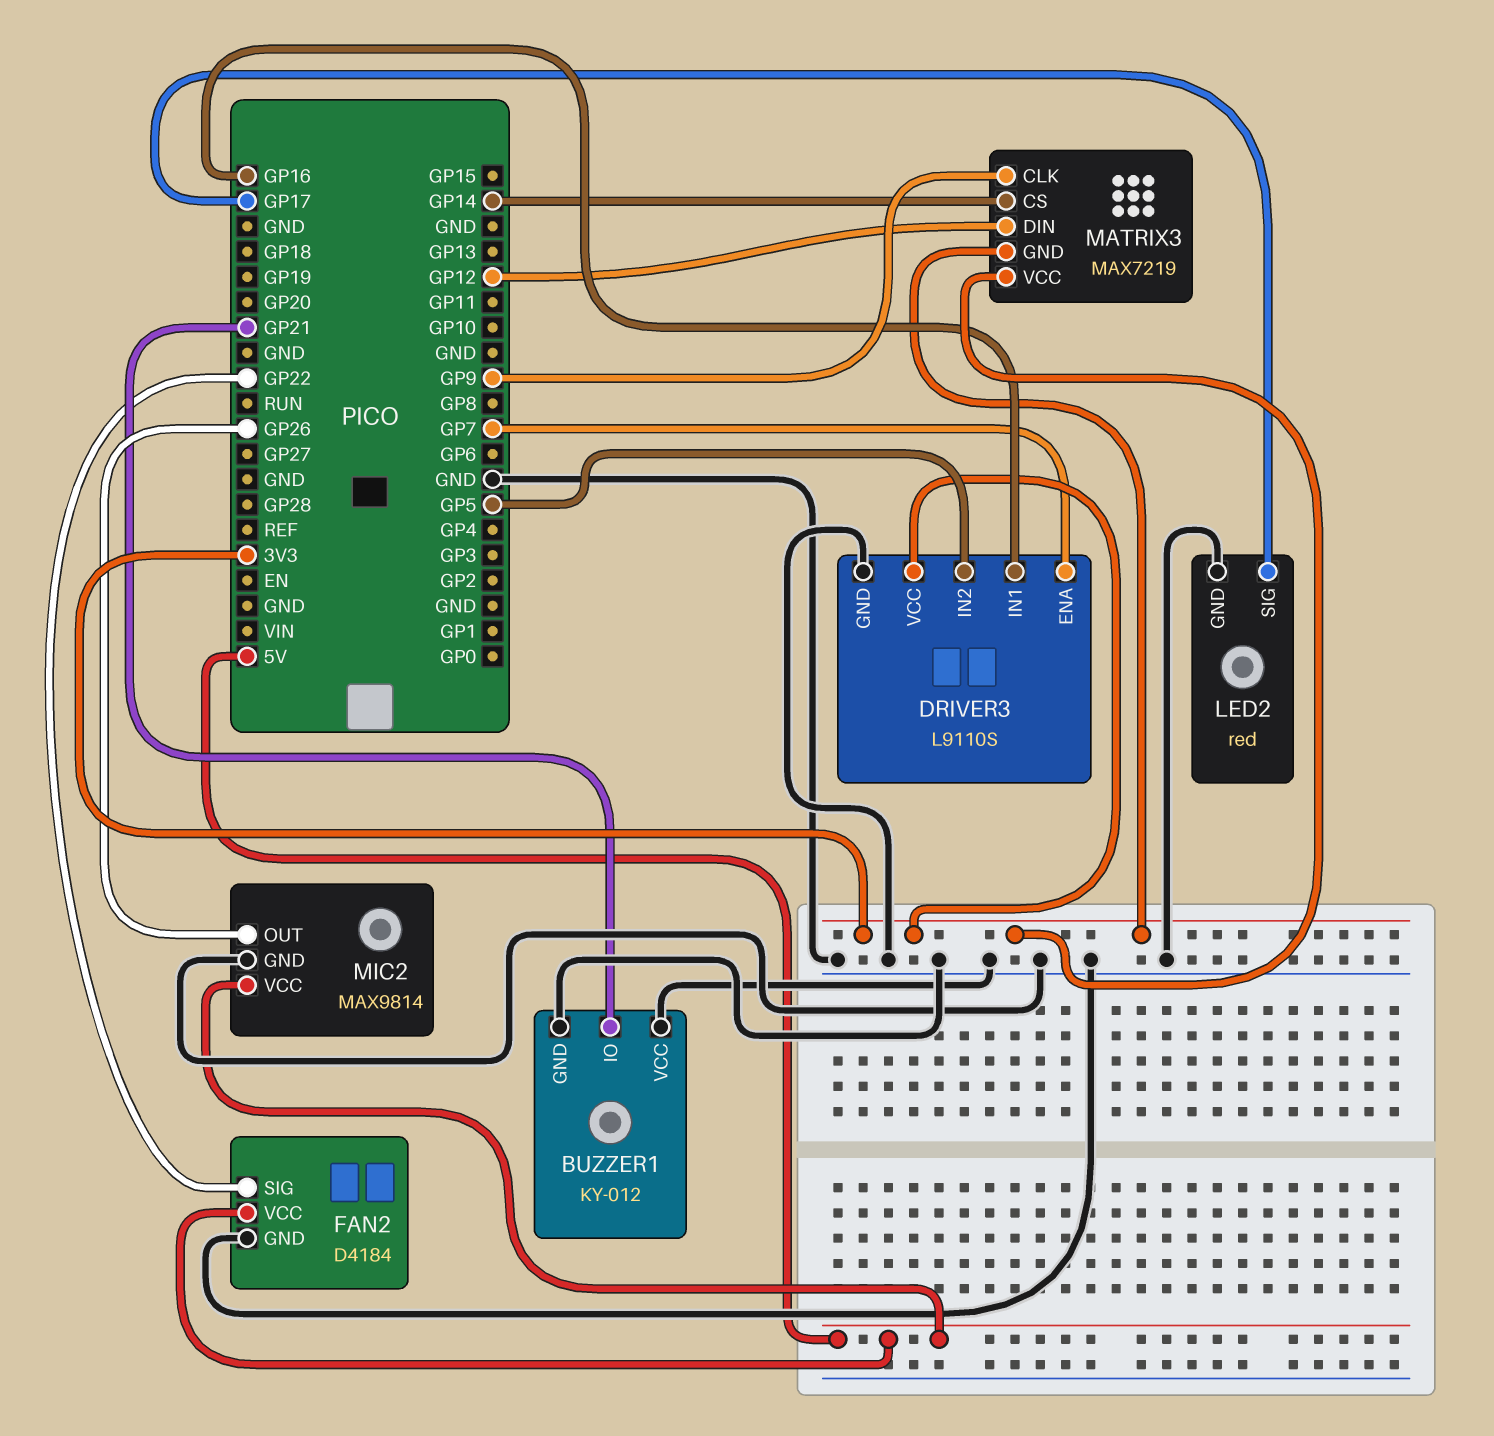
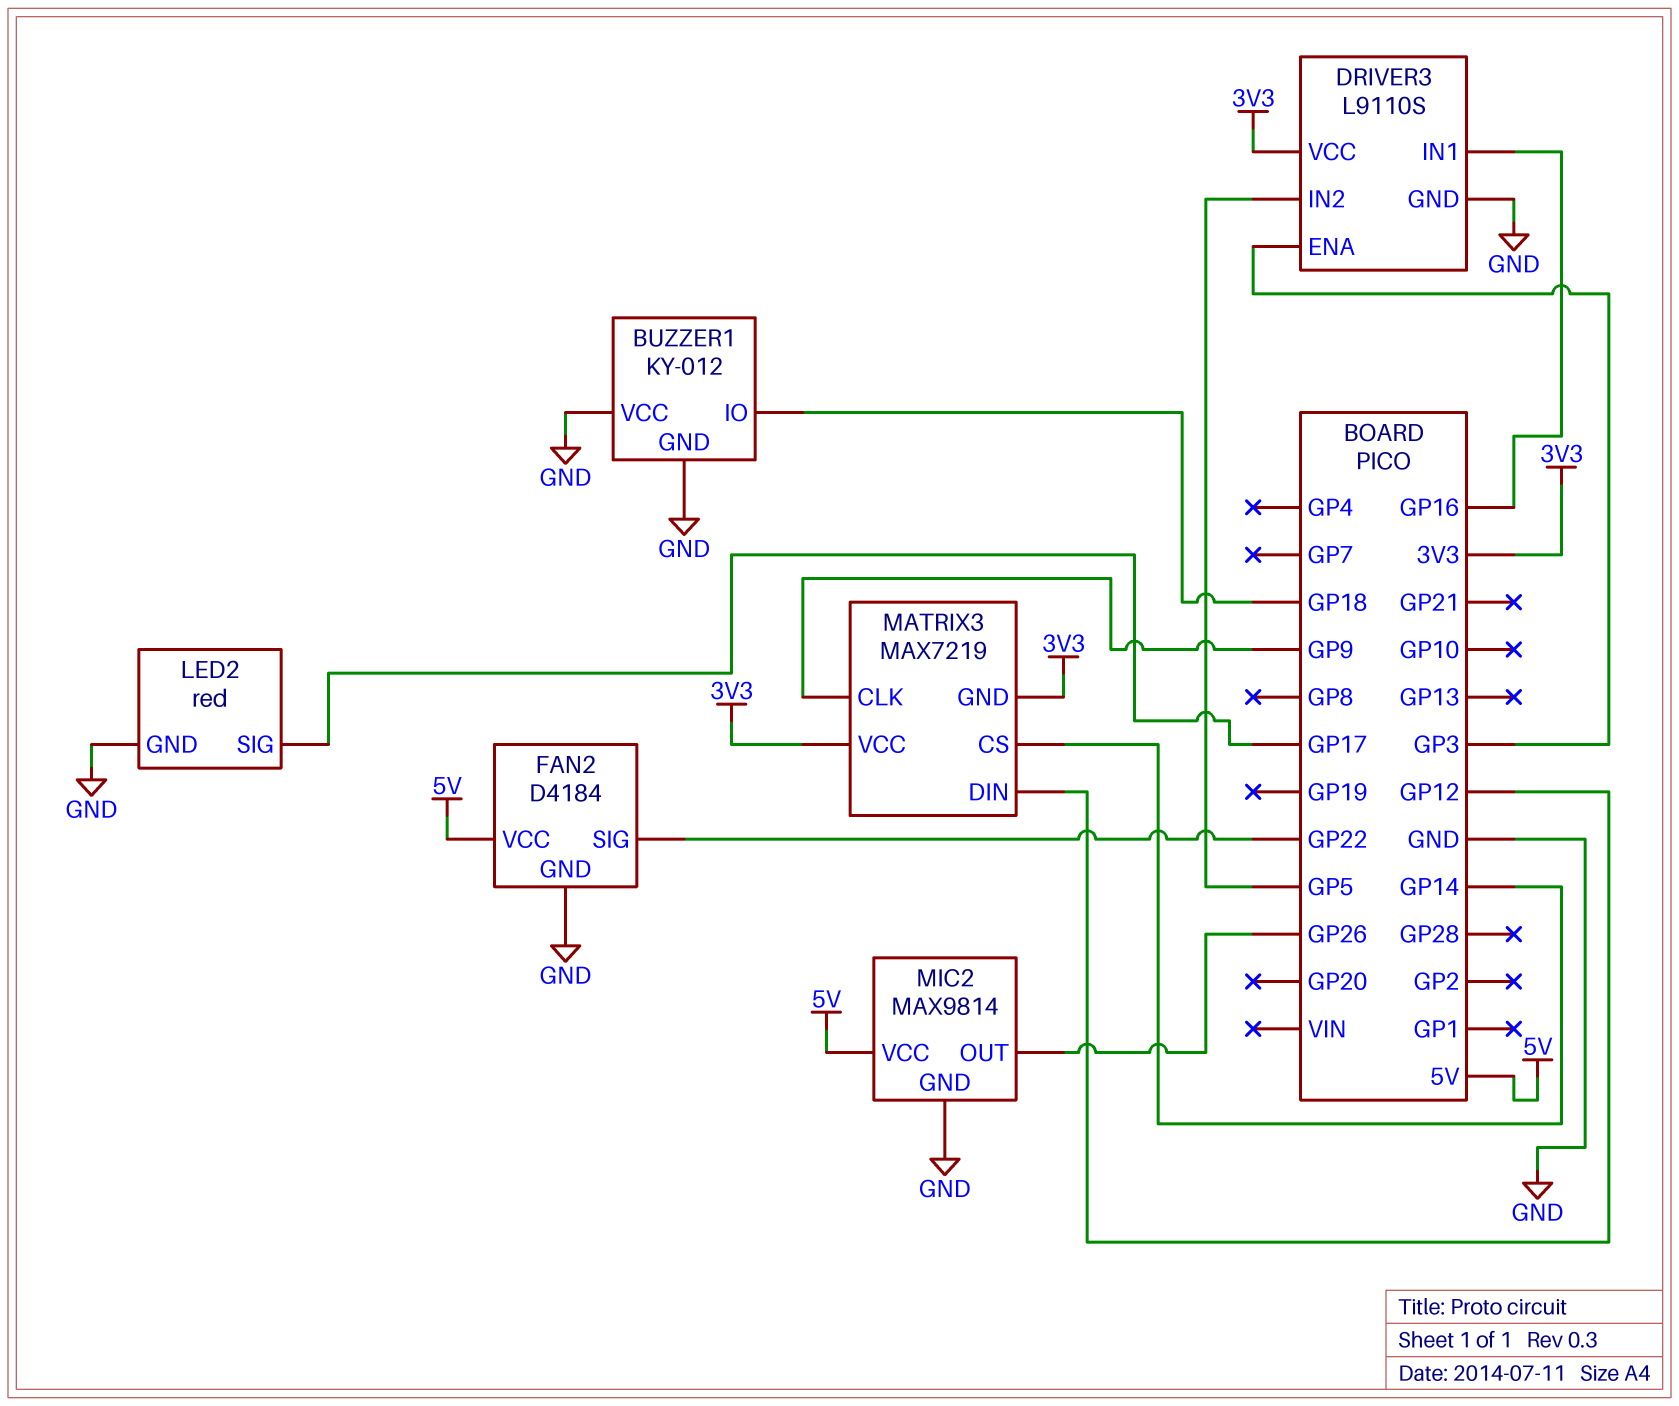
BUZZER1 pin IO: GP21 -> GP18
DRIVER3 pin ENA: GP7 -> GP3

